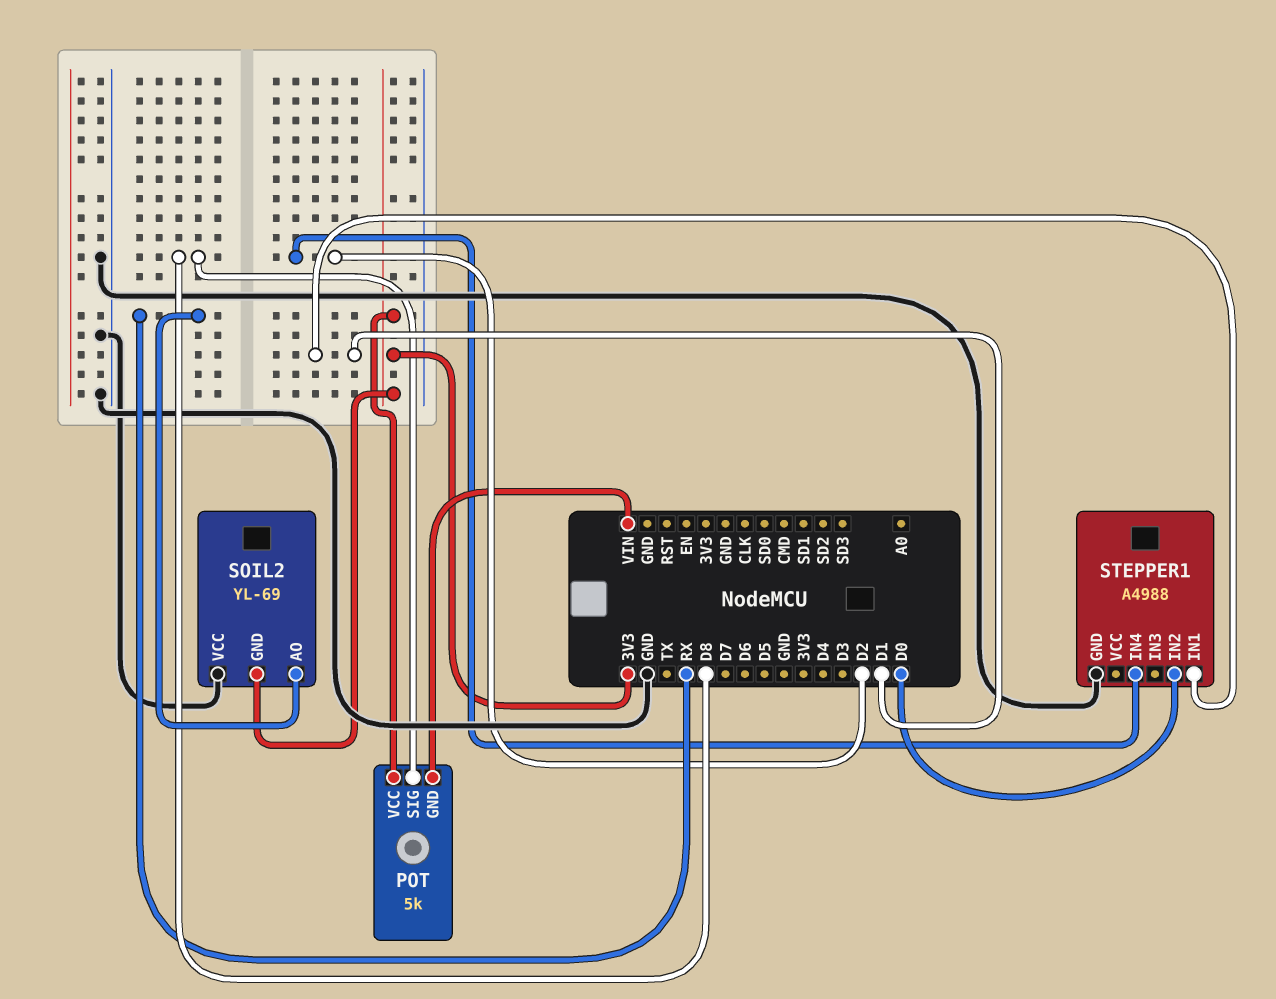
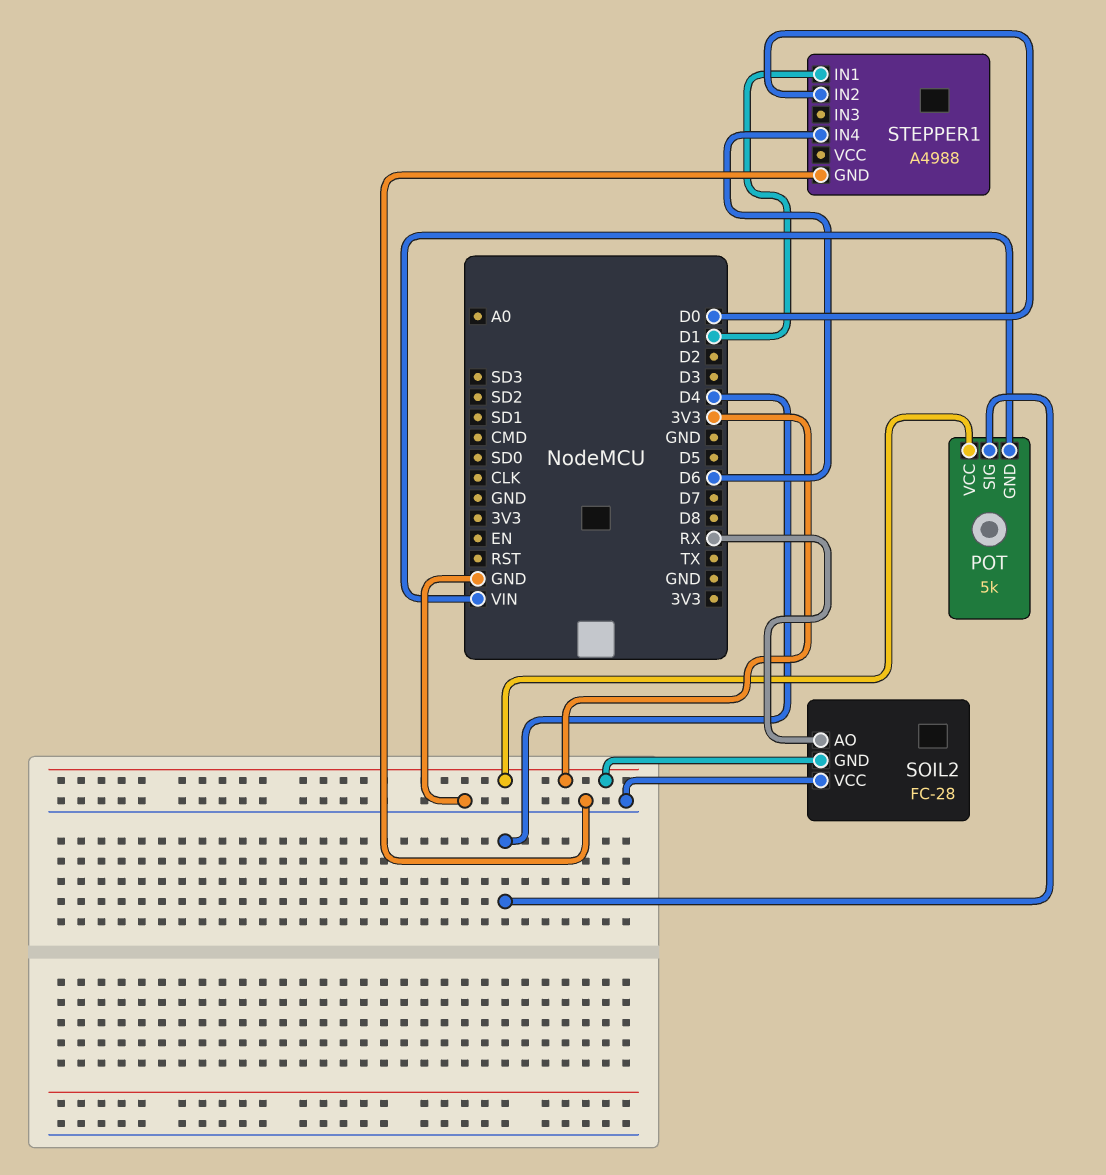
POT pin SIG: D8 -> D4
SOIL2: YL-69 -> FC-28
STEPPER1 pin IN4: D2 -> D6

